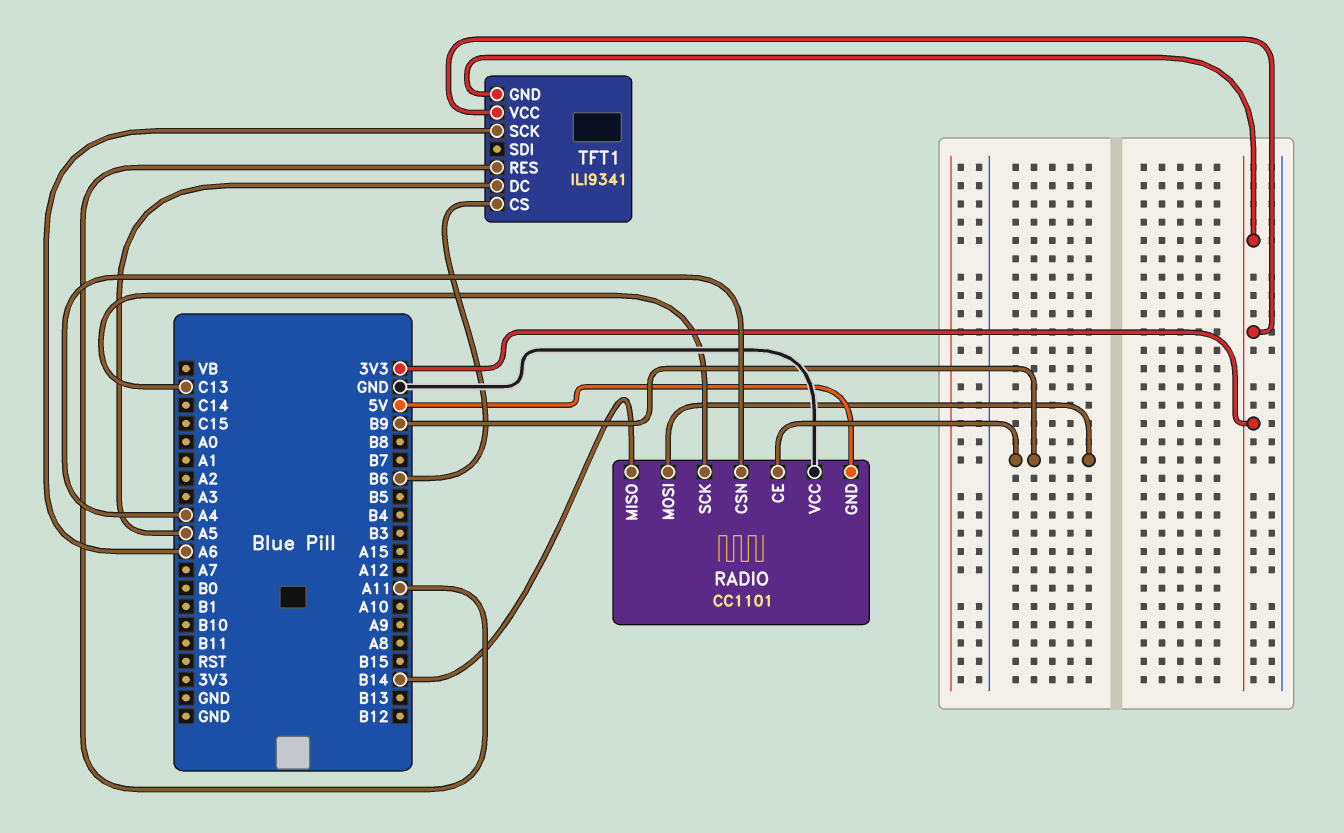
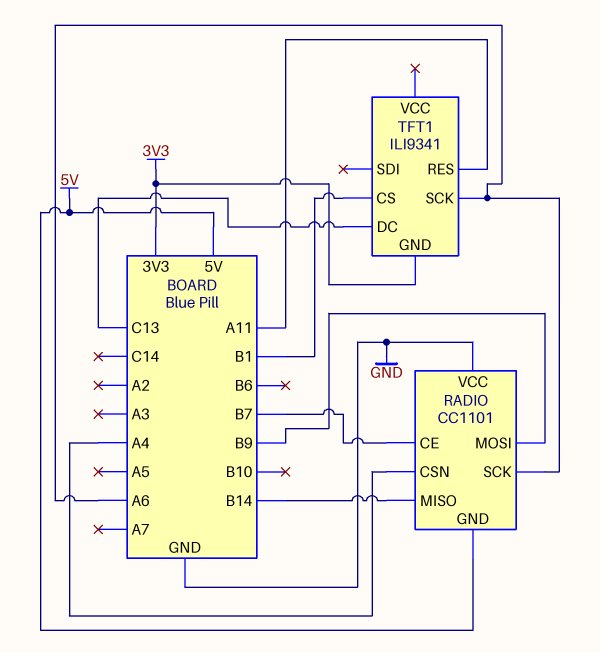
RADIO pin CE: B9 -> B7
RADIO pin SCK: C13 -> A6
TFT1 pin CS: B6 -> B1
TFT1 pin DC: A5 -> C13
TFT1 pin VCC: 3V3 -> none

